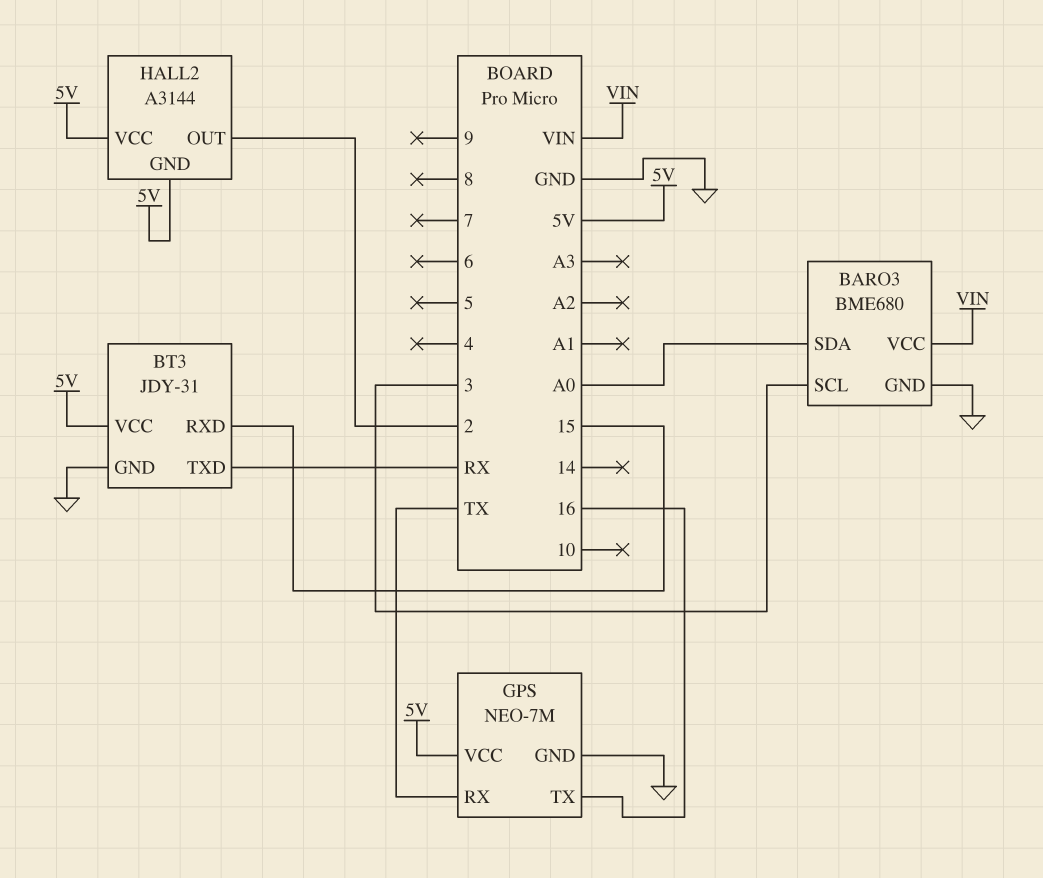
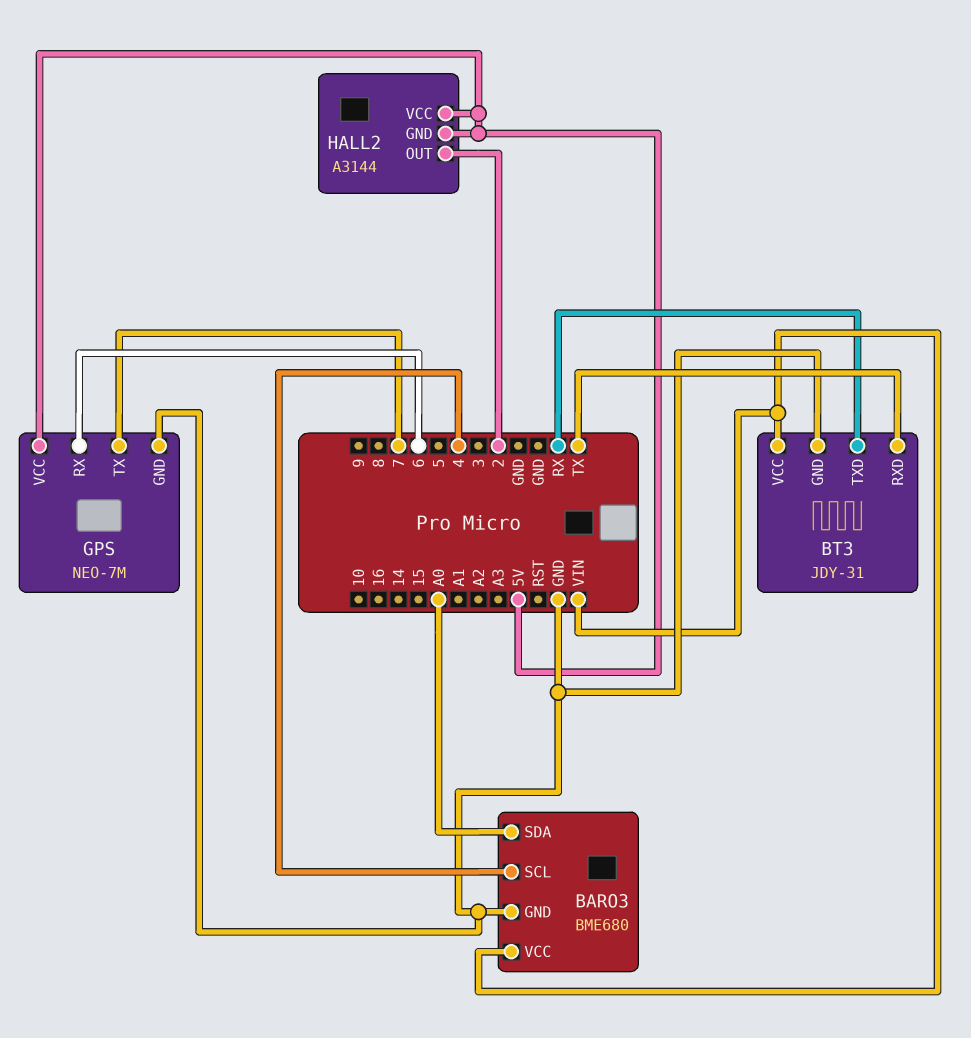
BARO3 pin SCL: 3 -> 4
BT3 pin RXD: 15 -> TX
BT3 pin VCC: 5V -> VIN
GPS pin RX: TX -> 6
GPS pin TX: 16 -> 7

